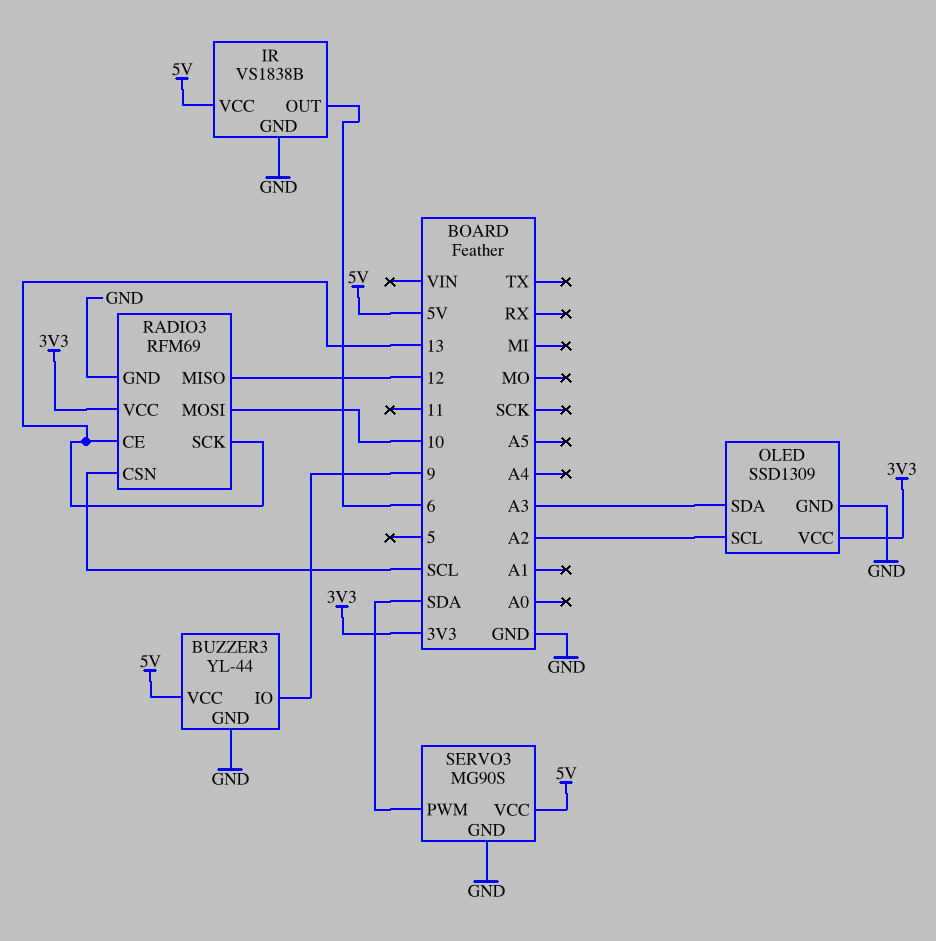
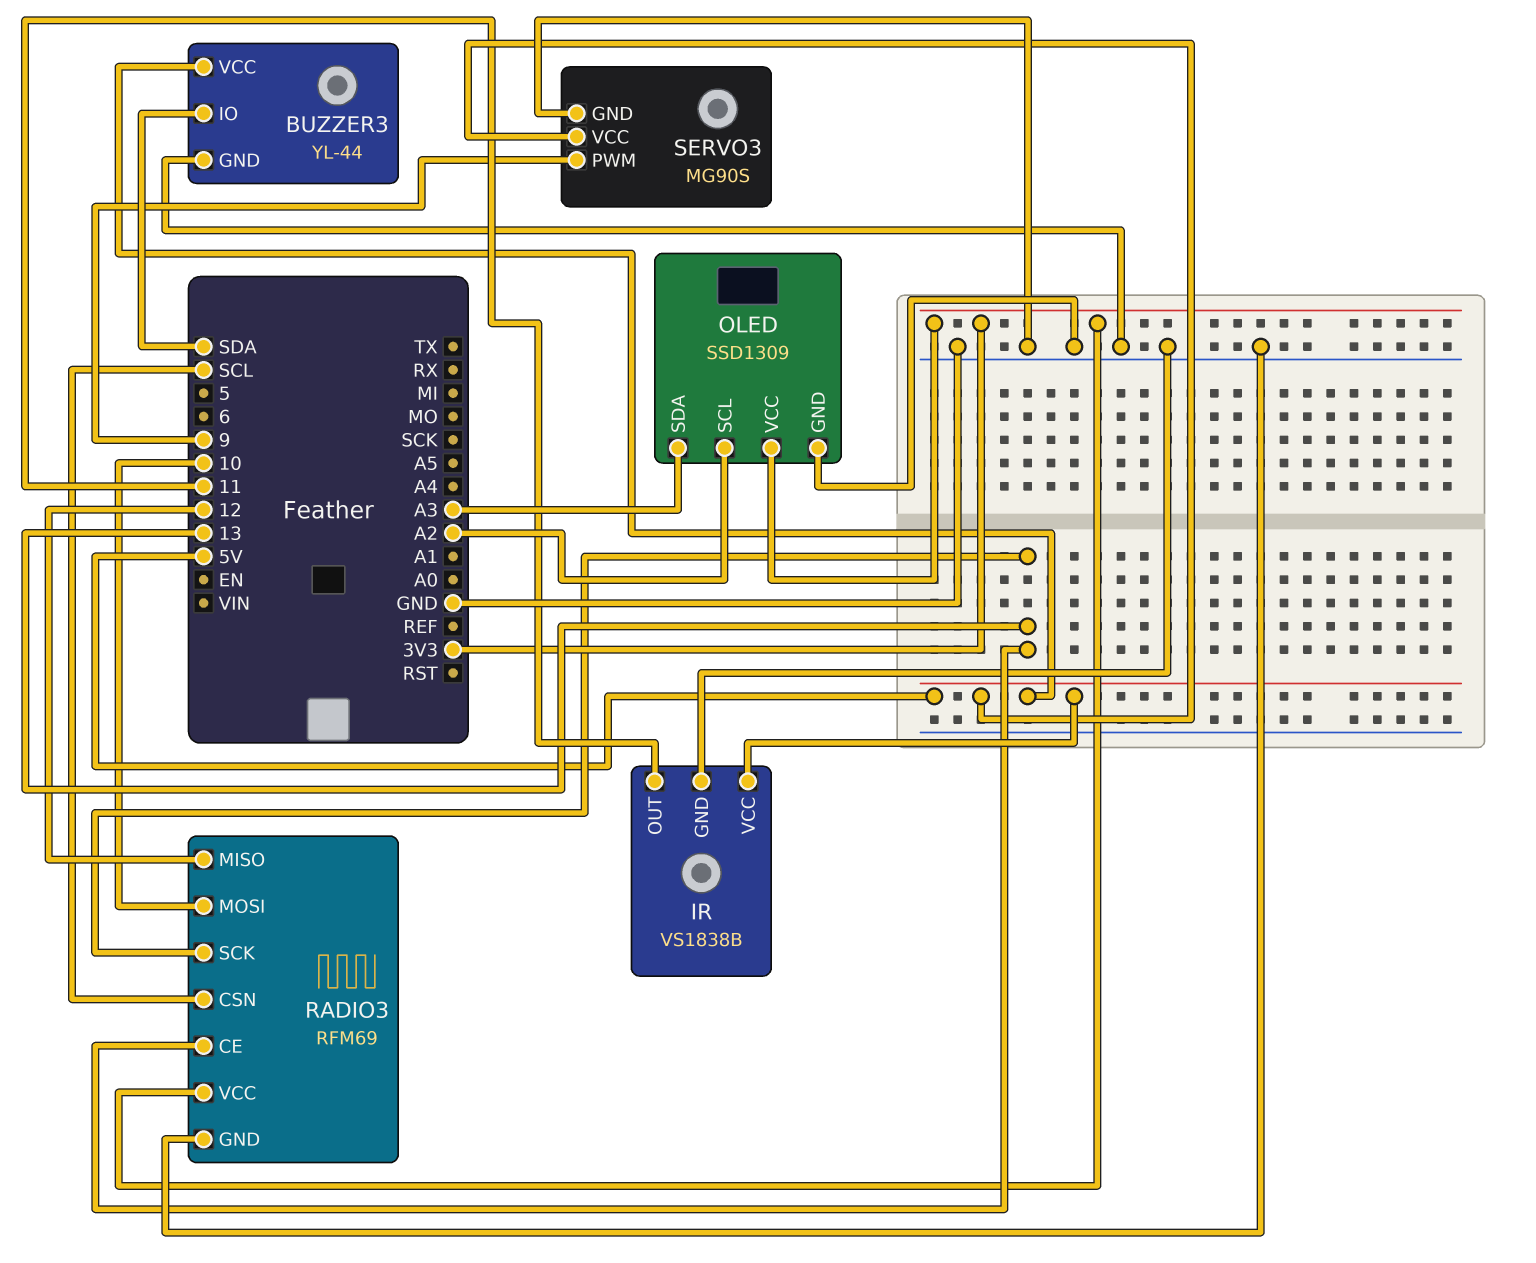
BUZZER3 pin IO: 9 -> SDA
IR pin OUT: 6 -> 11
SERVO3 pin PWM: SDA -> 9

